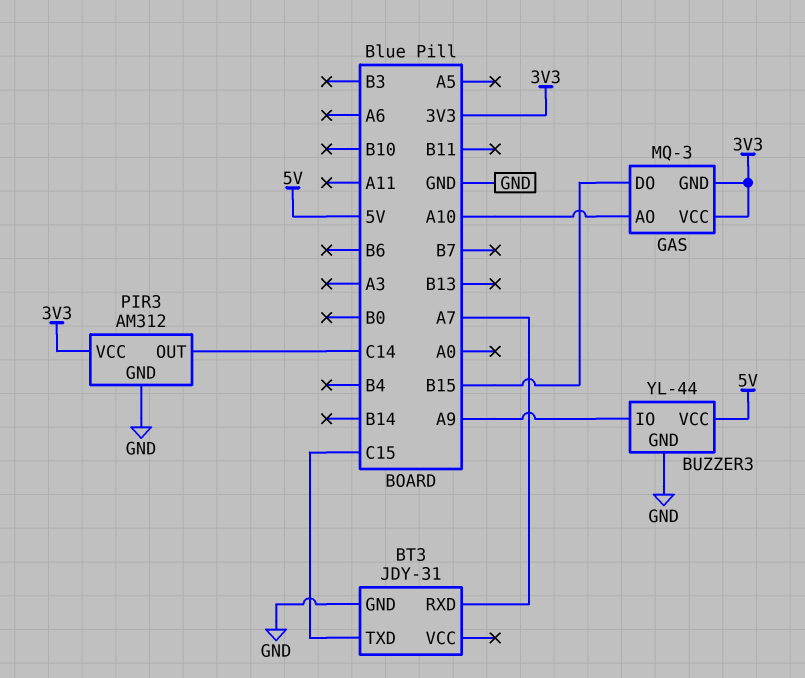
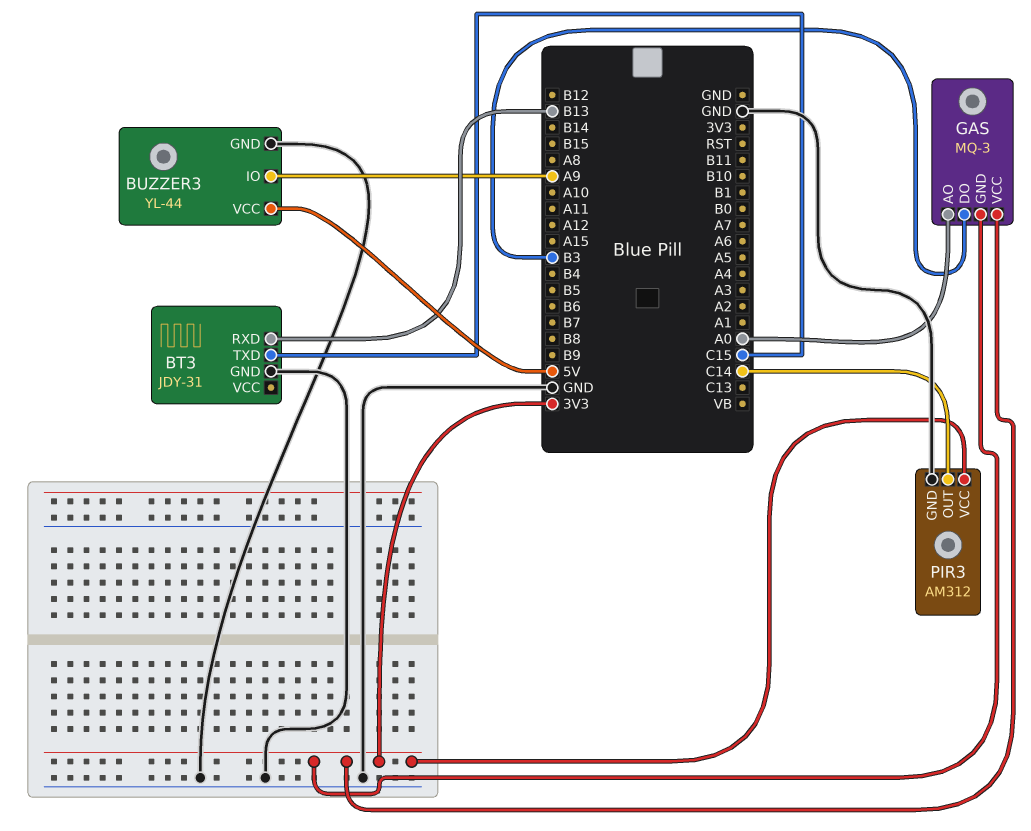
BT3 pin RXD: A7 -> B13
GAS pin AO: A10 -> A0
GAS pin DO: B15 -> B3

